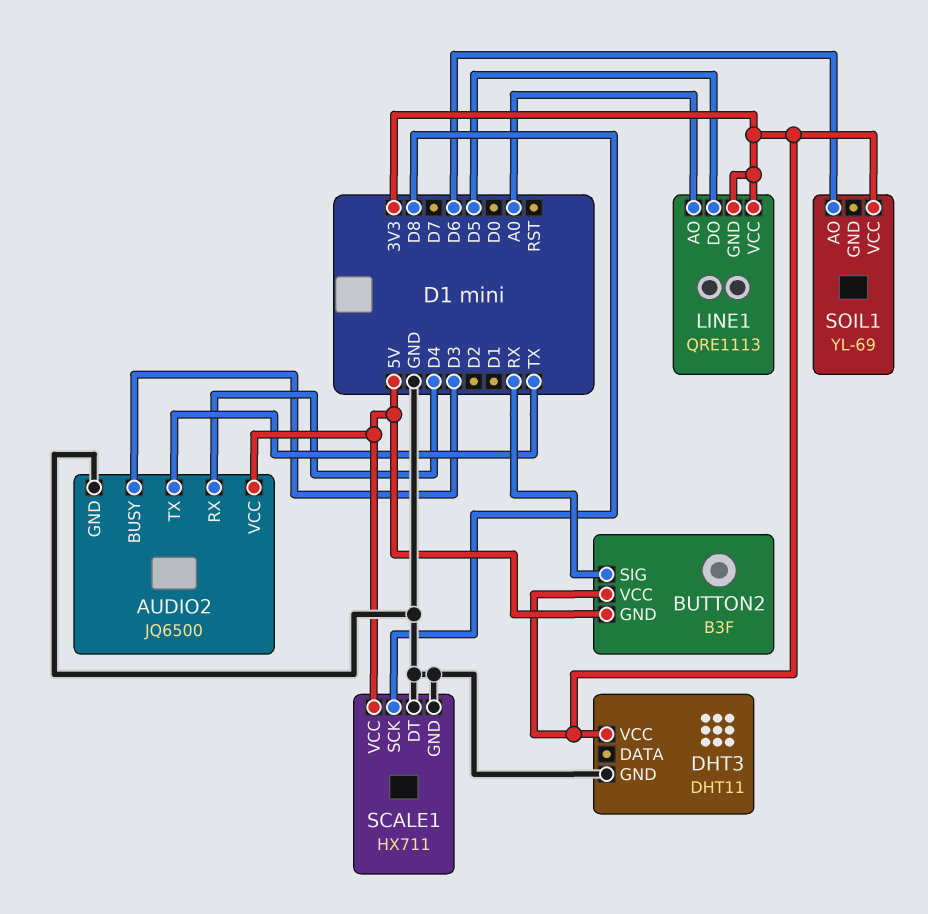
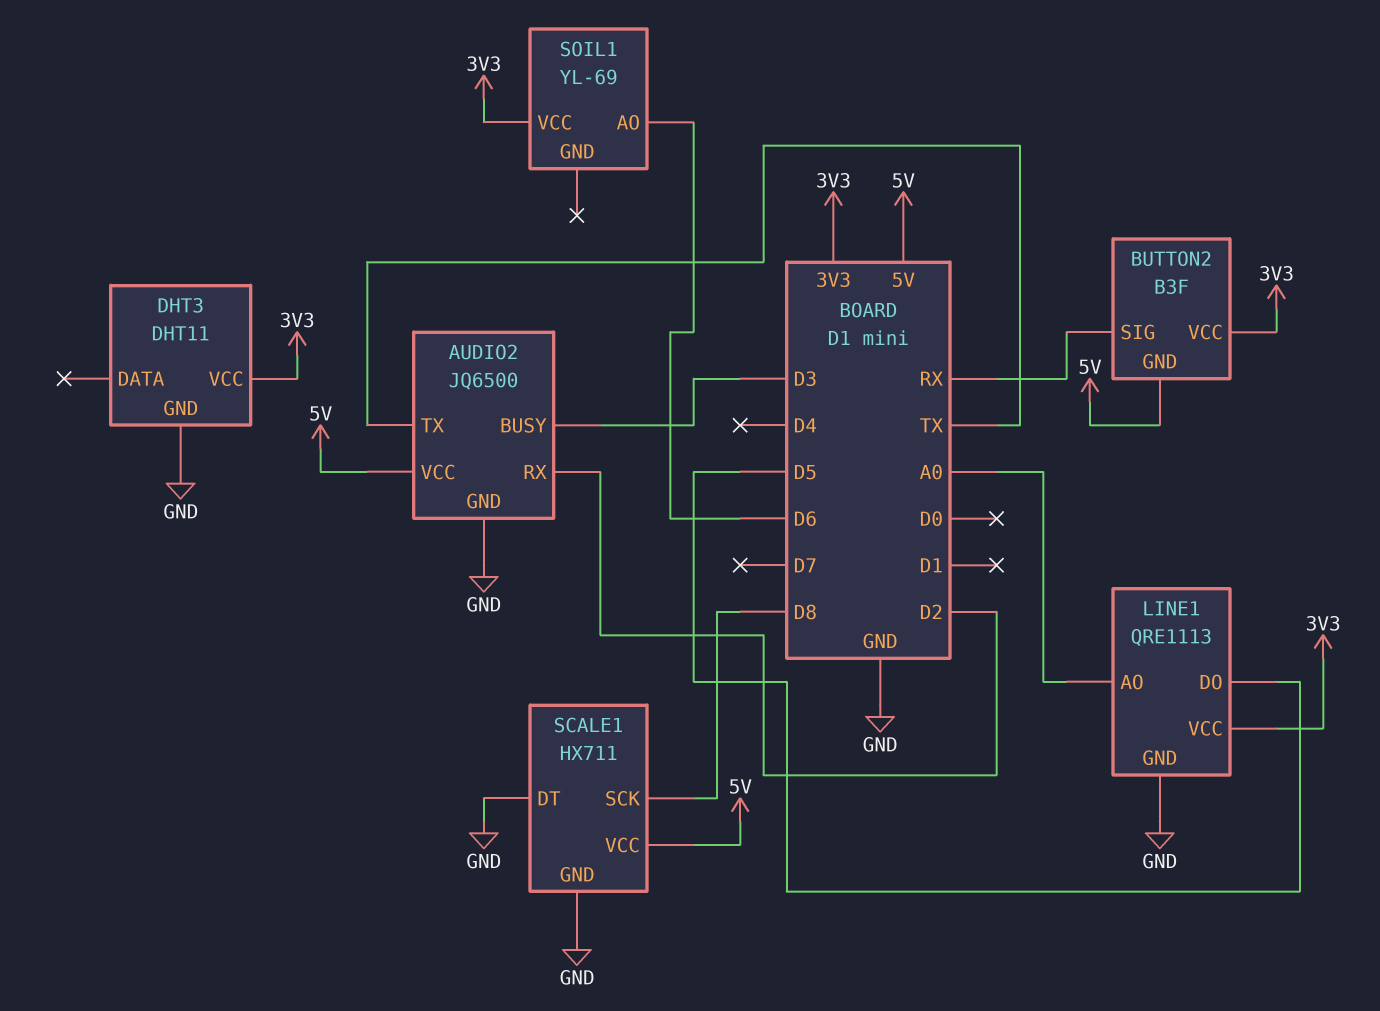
AUDIO2 pin RX: D4 -> D2
LINE1 pin GND: 3V3 -> GND

